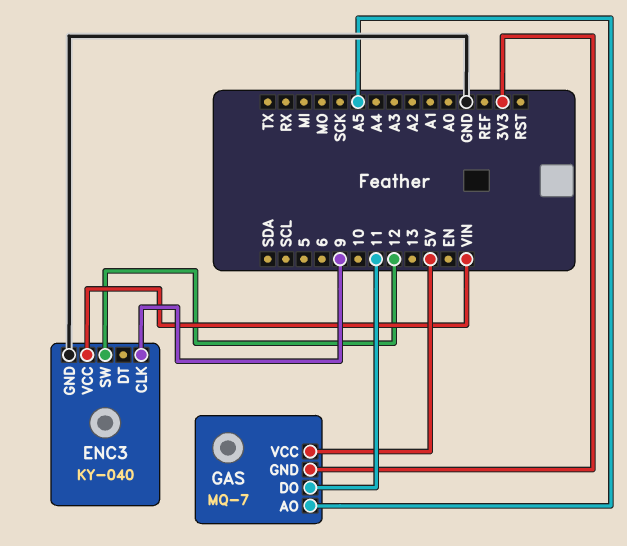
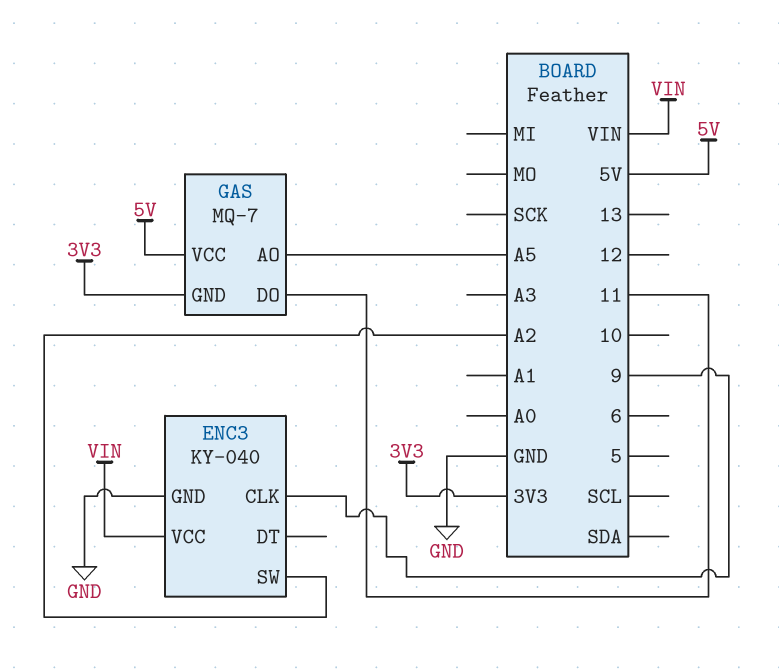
ENC3 pin SW: 12 -> A2

